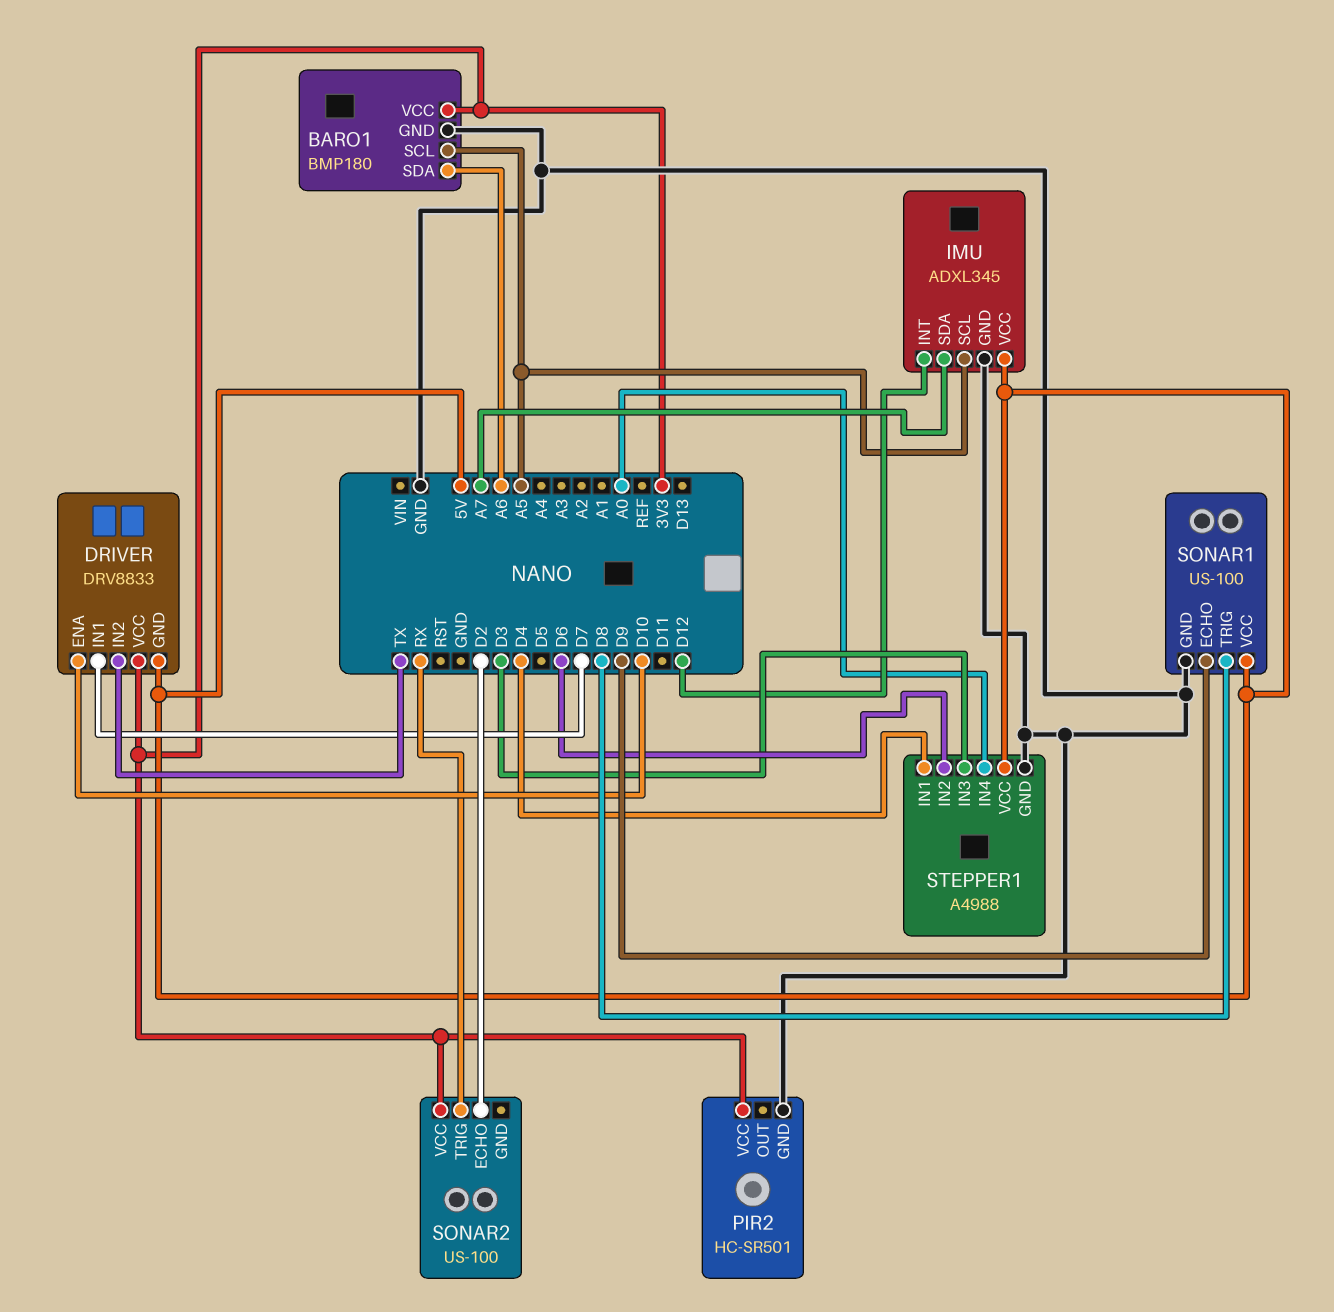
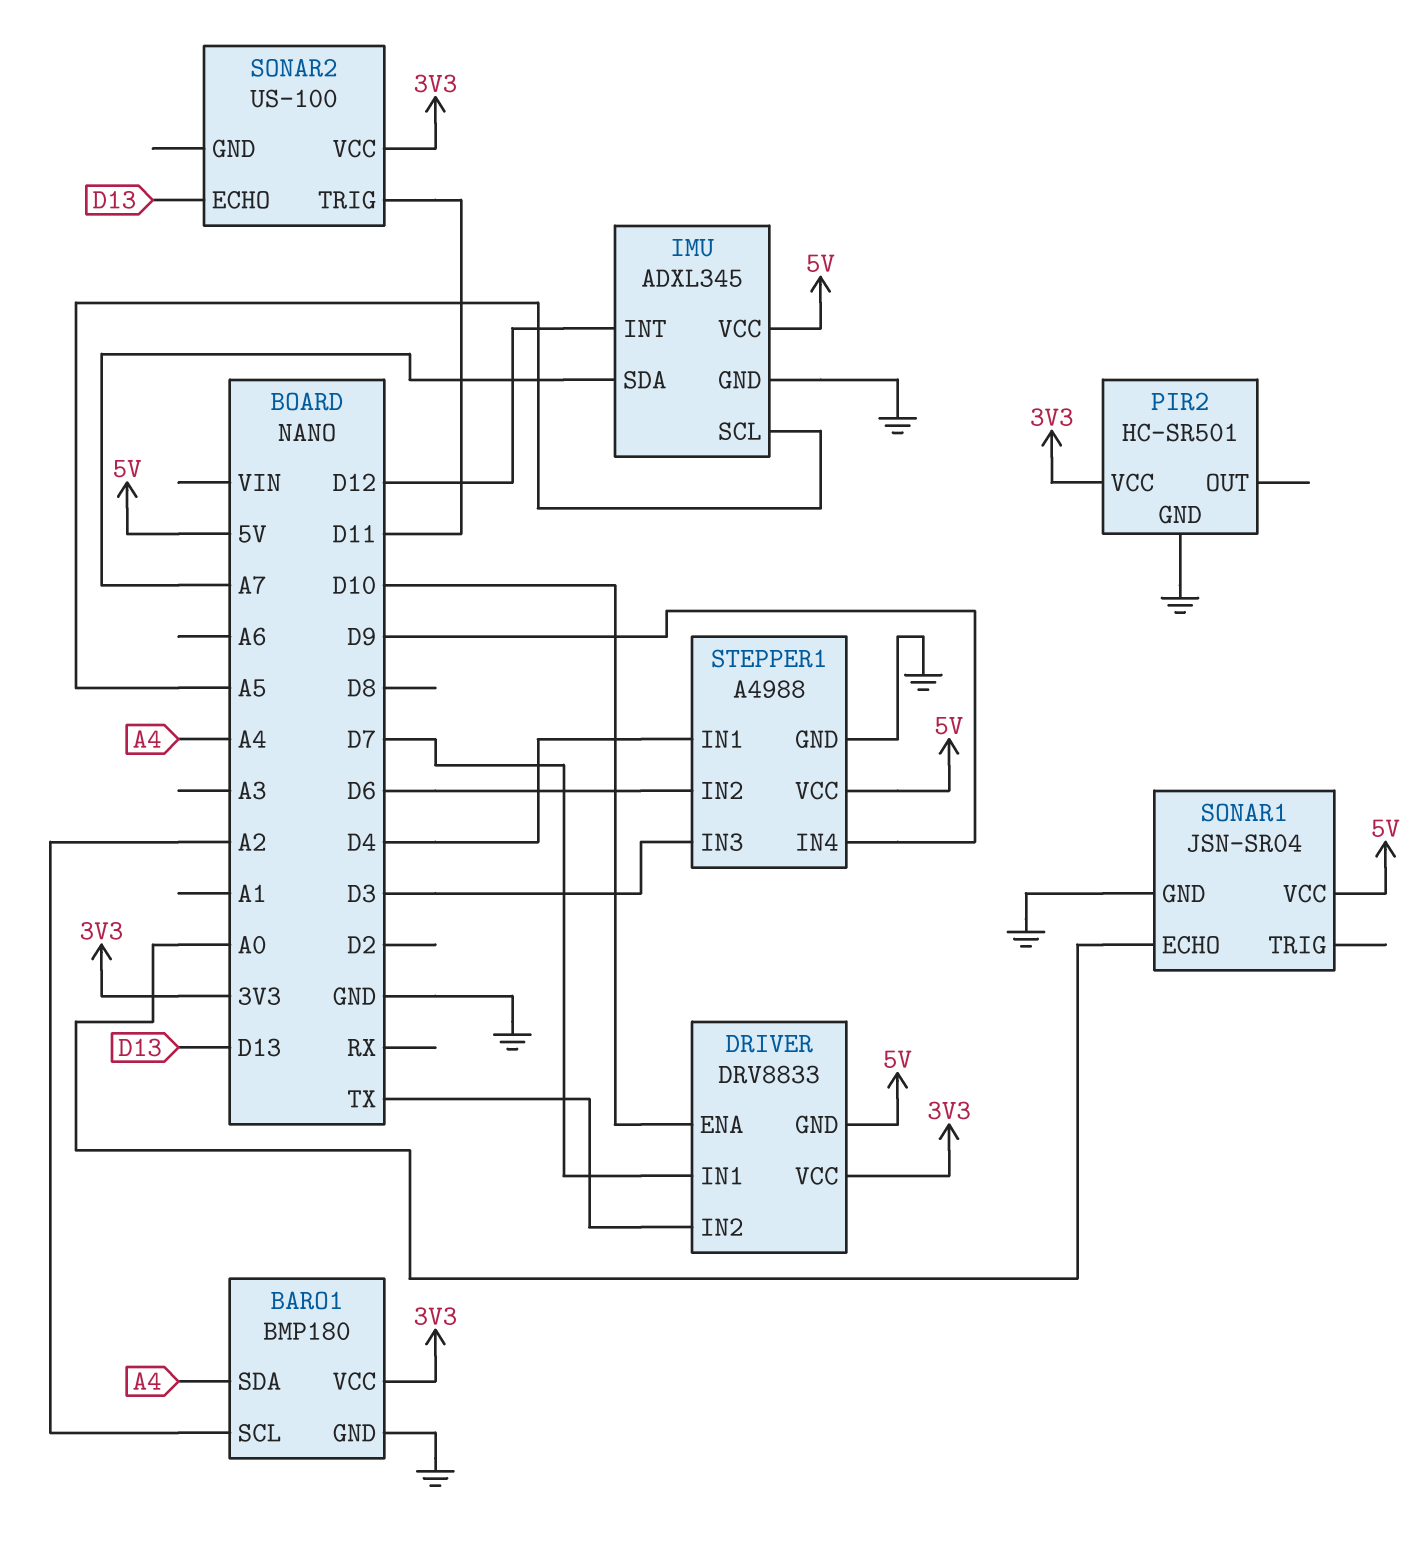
BARO1 pin SCL: A5 -> A2
BARO1 pin SDA: A6 -> A4
SONAR1: US-100 -> JSN-SR04
SONAR1 pin ECHO: D9 -> A0
SONAR1 pin TRIG: D8 -> none
SONAR2 pin ECHO: D2 -> D13
SONAR2 pin TRIG: RX -> D11
STEPPER1 pin IN4: A0 -> D9

